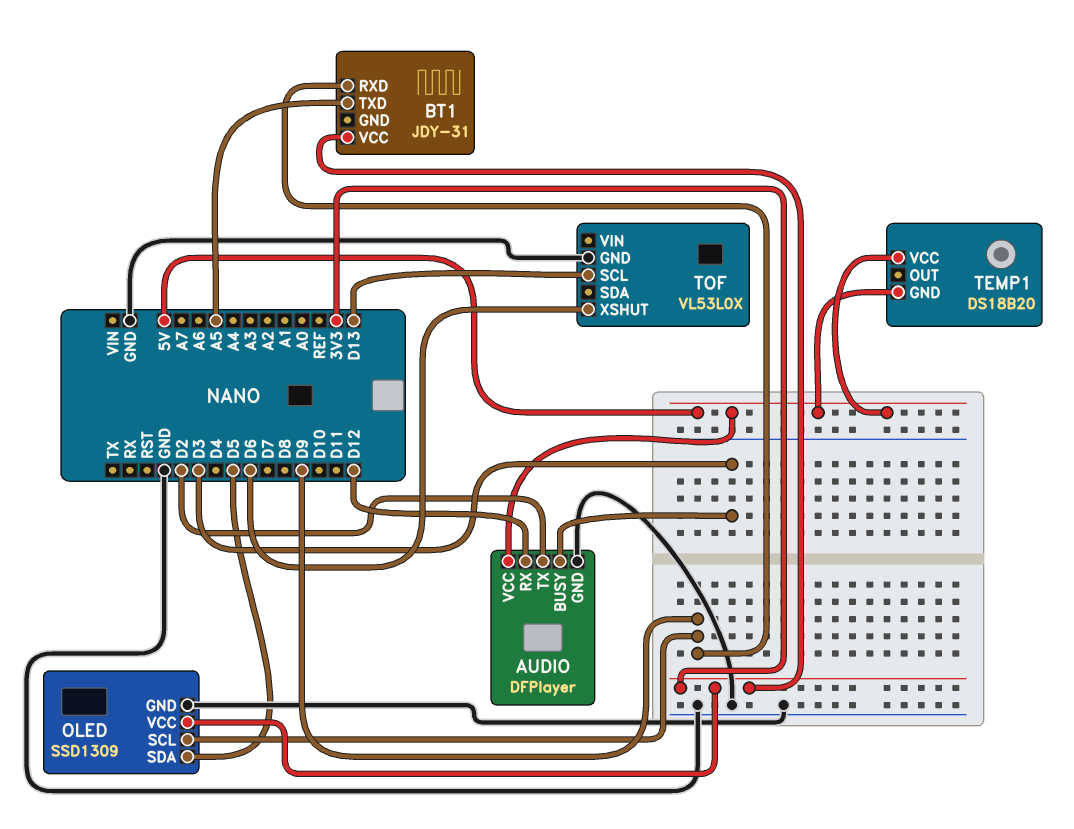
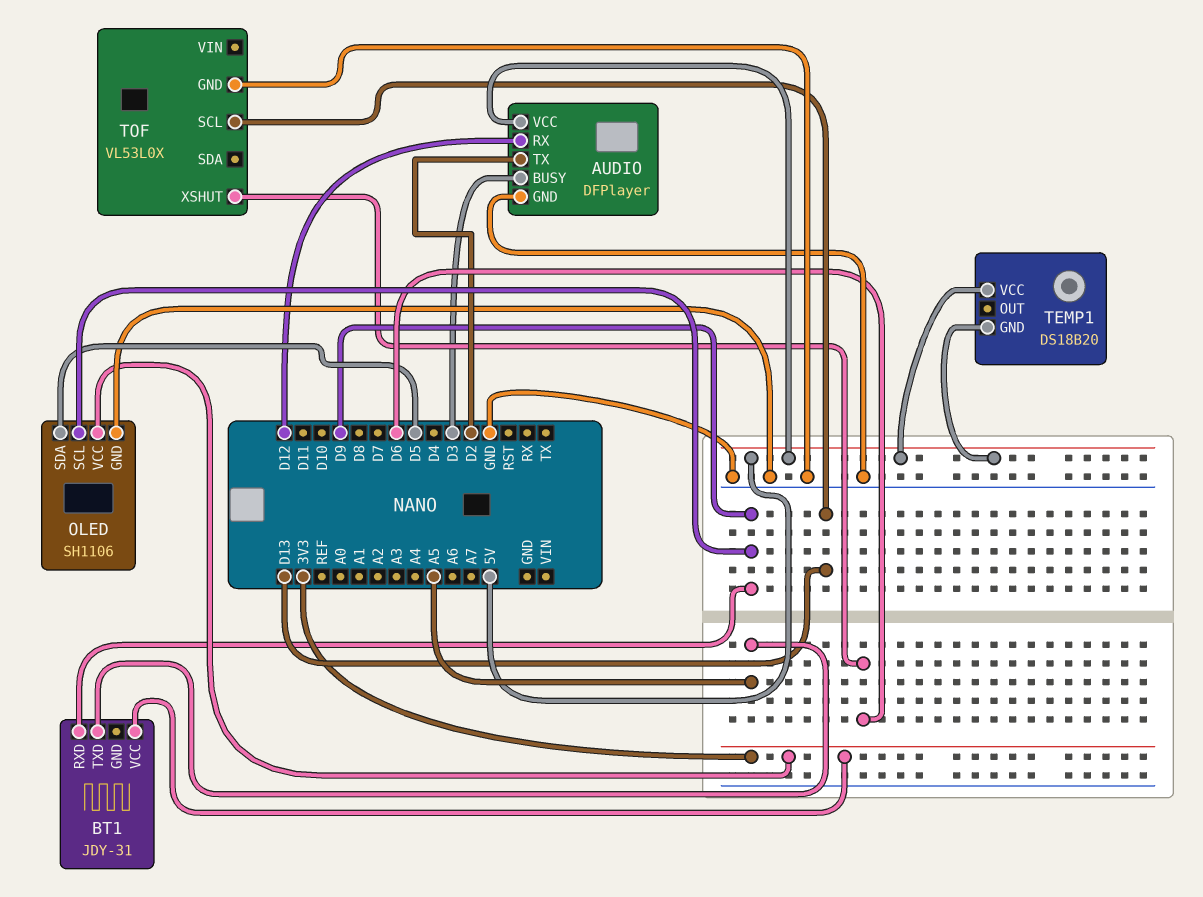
OLED: SSD1309 -> SH1106

